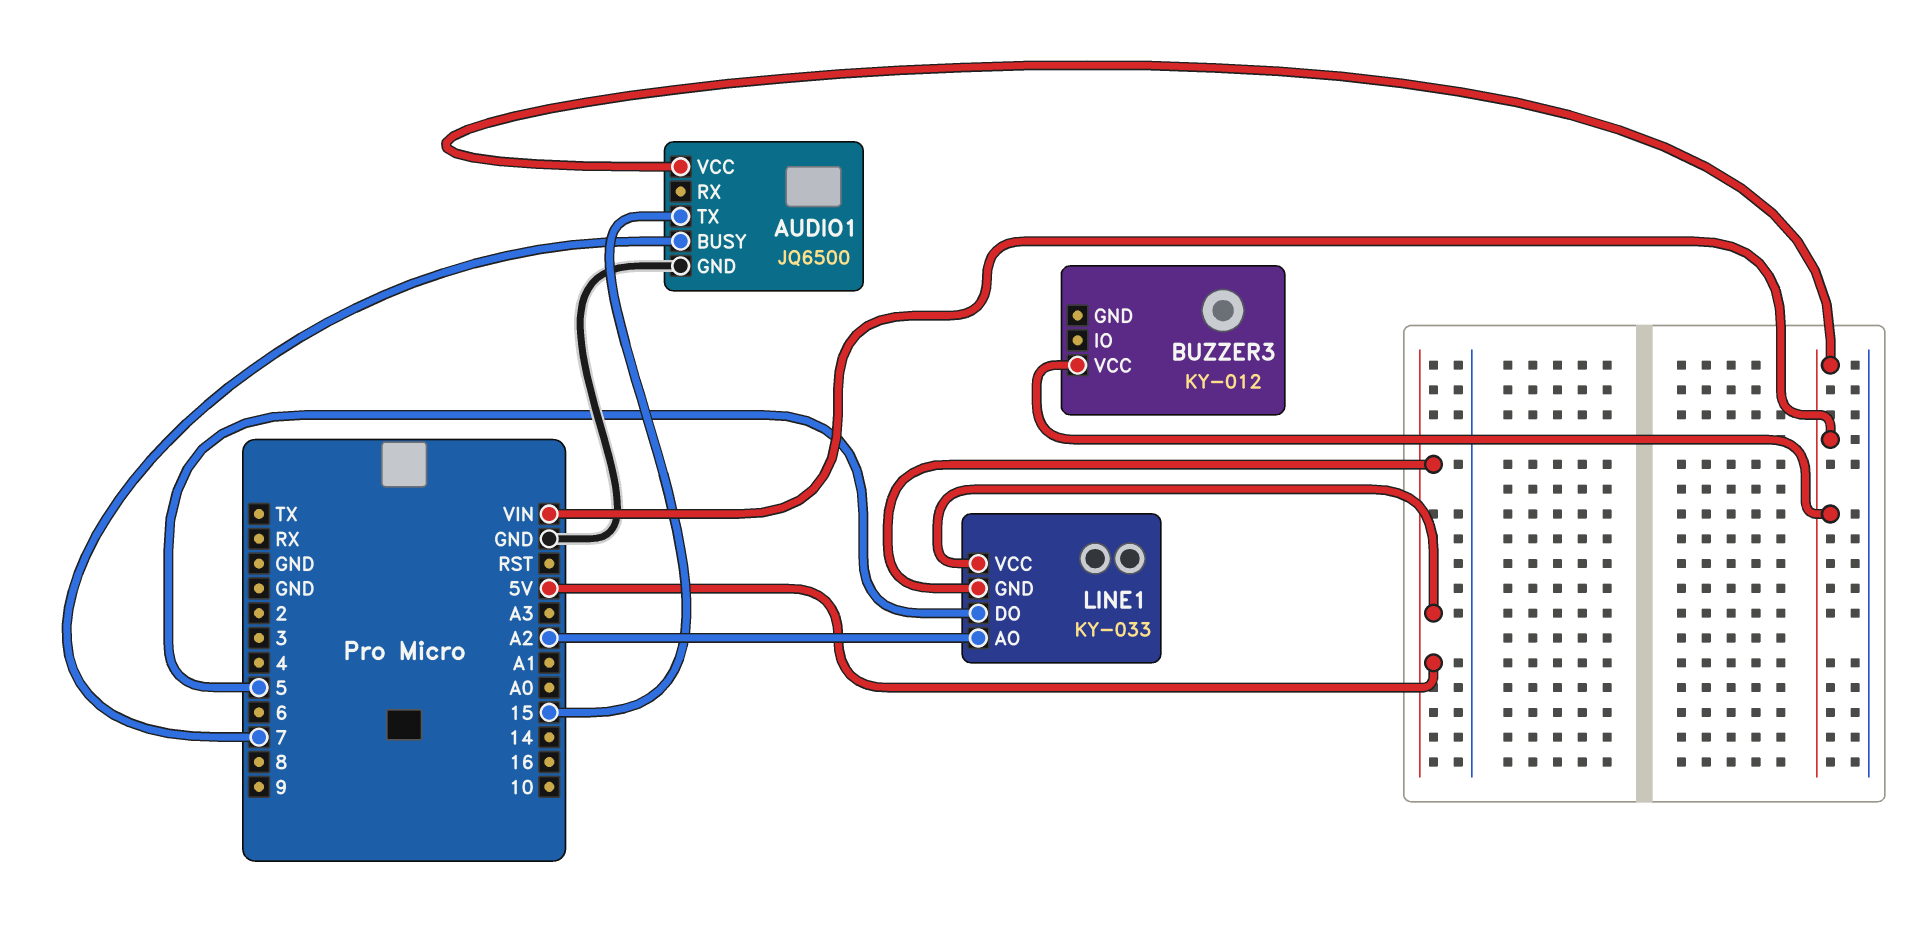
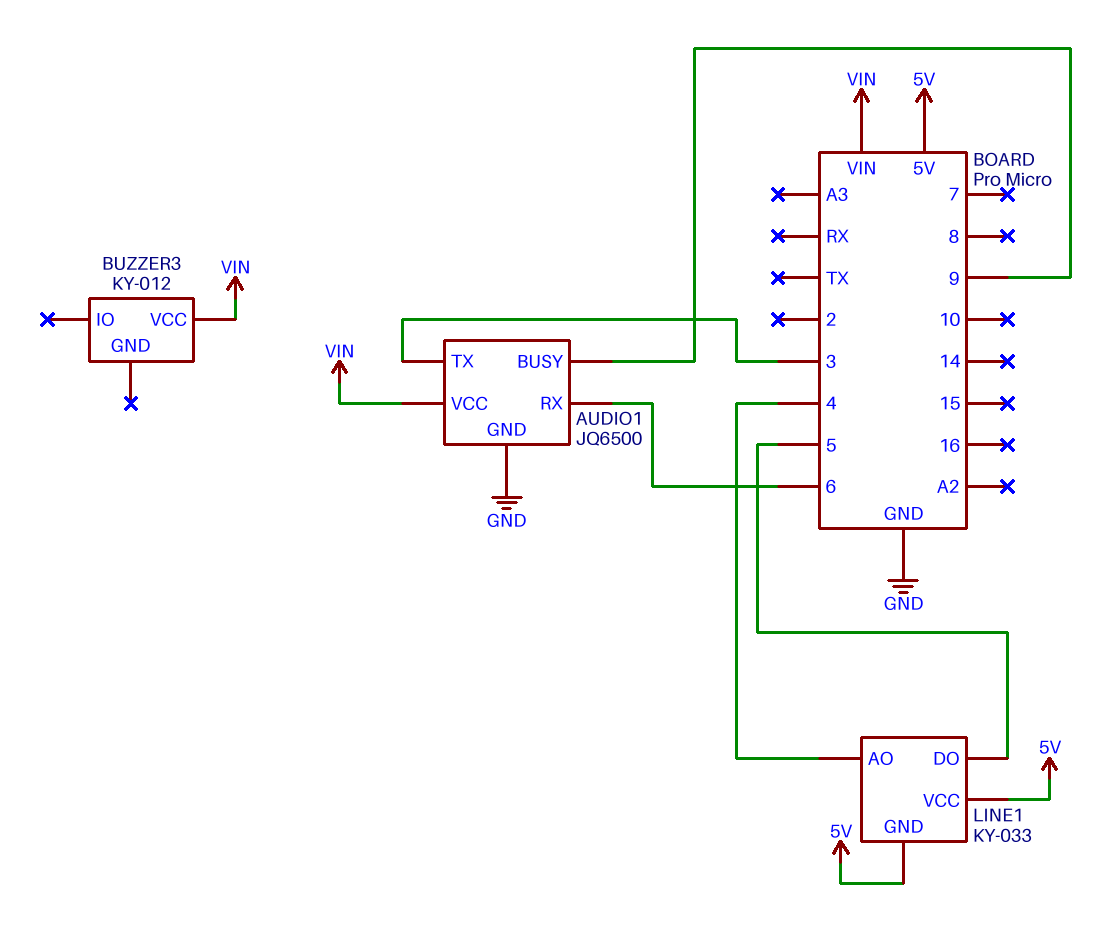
AUDIO1 pin BUSY: 7 -> 9
AUDIO1 pin RX: none -> 6
AUDIO1 pin TX: 15 -> 3
LINE1 pin AO: A2 -> 4

